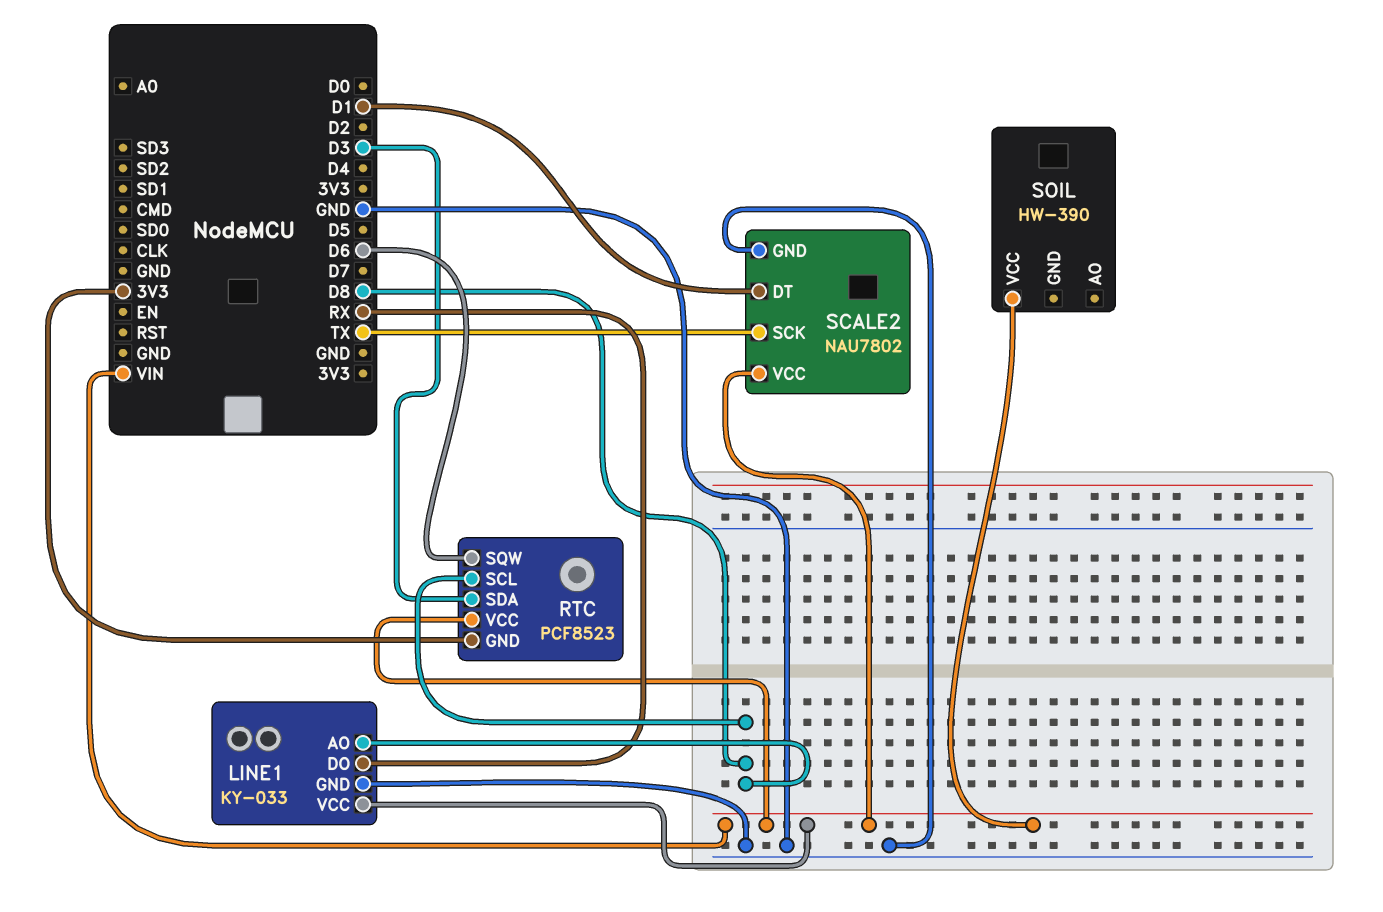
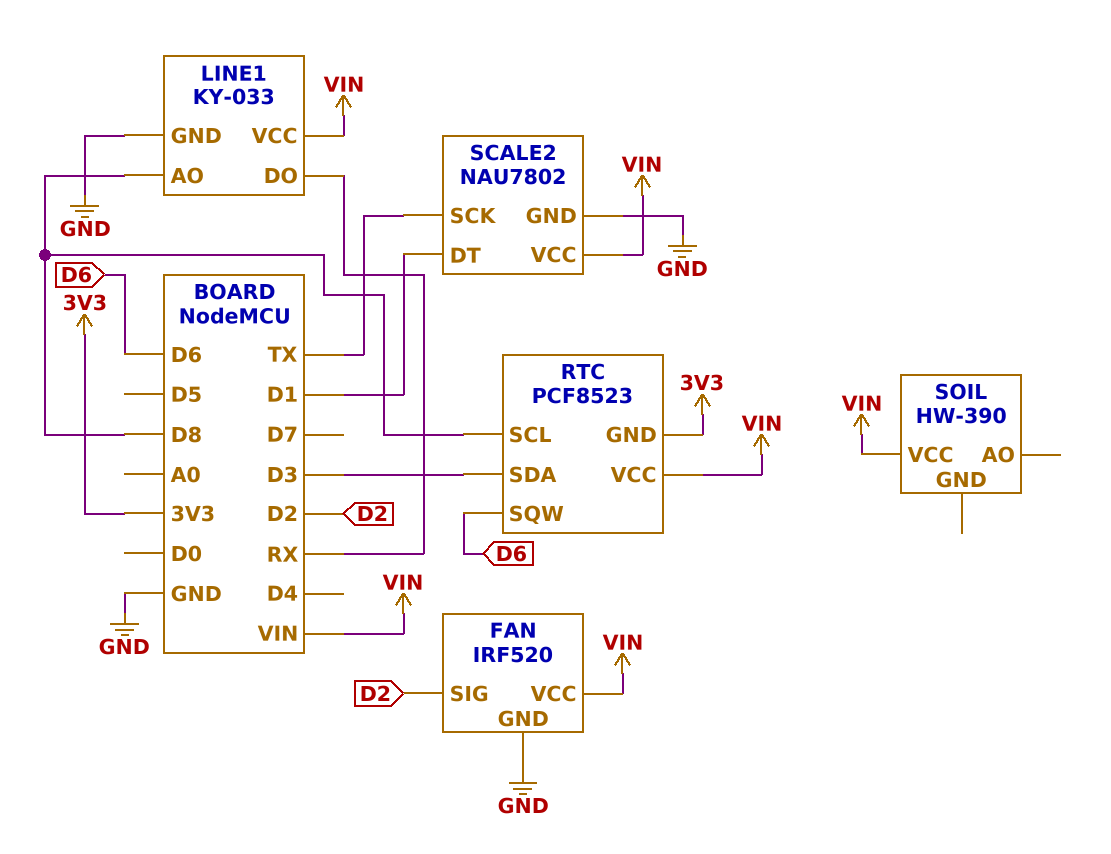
FAN: none -> IRF520
FAN pin GND: none -> GND
FAN pin SIG: none -> D2
FAN pin VCC: none -> VIN

